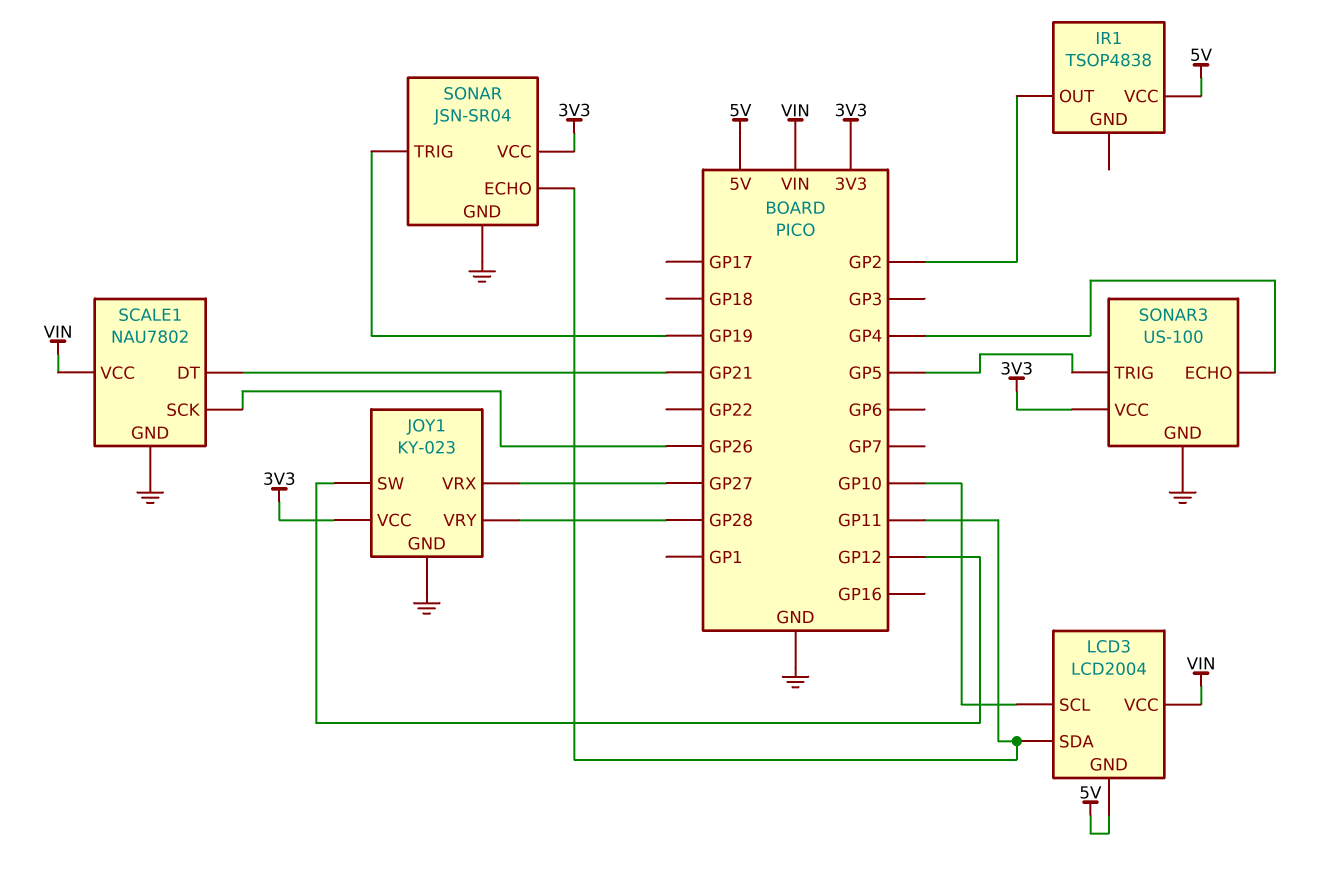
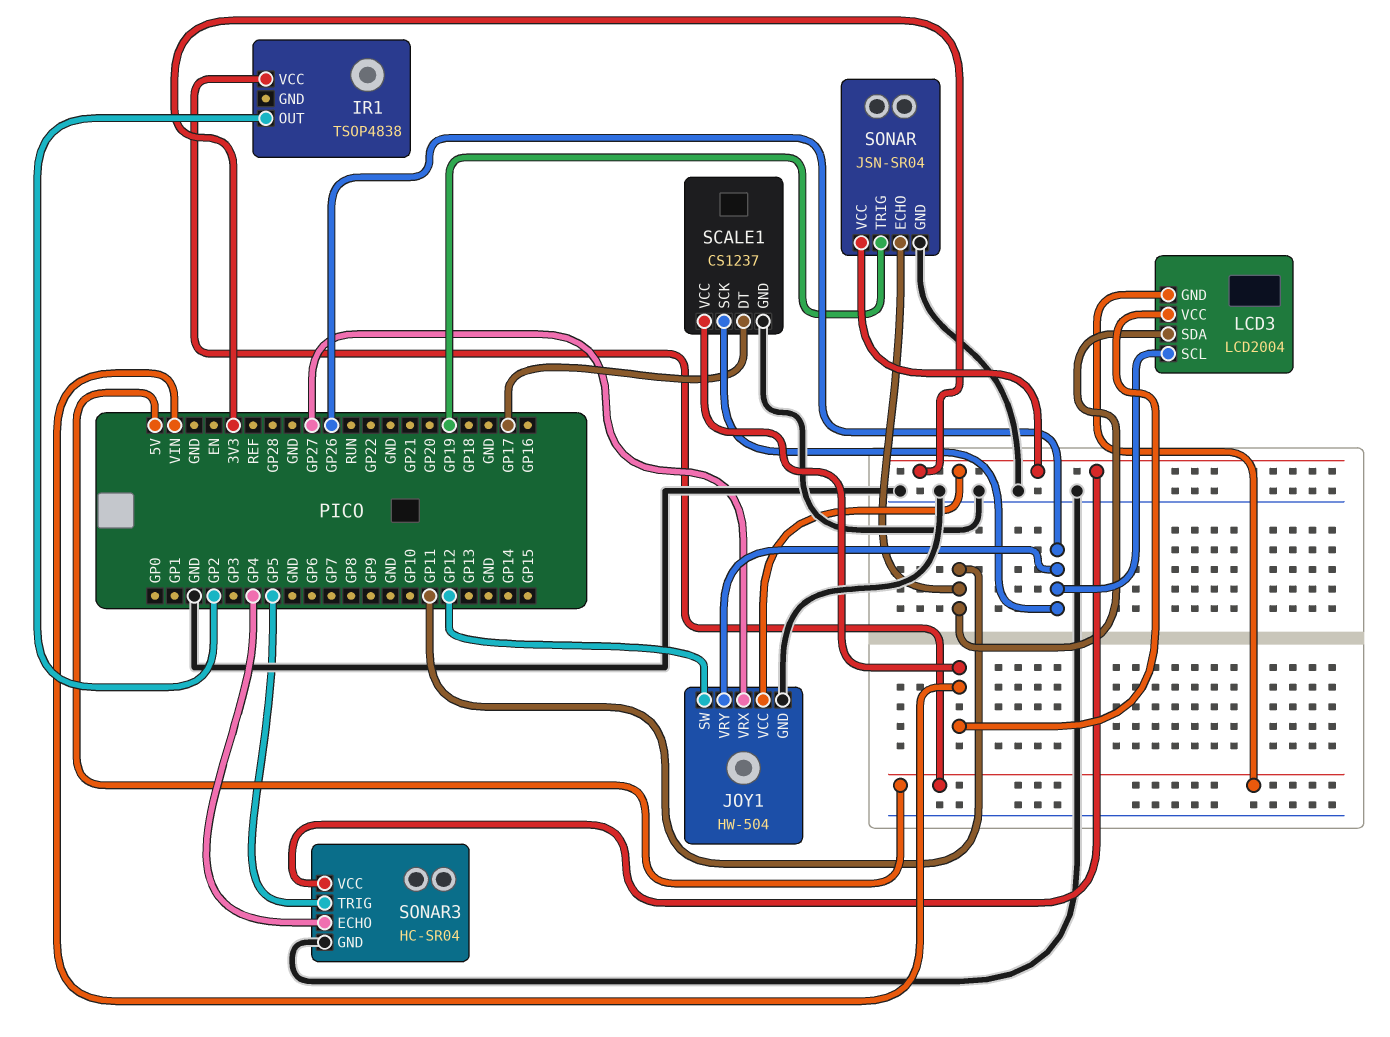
JOY1: KY-023 -> HW-504
JOY1 pin VRY: GP28 -> GP26
LCD3 pin SCL: GP10 -> GP26
SCALE1: NAU7802 -> CS1237
SCALE1 pin DT: GP21 -> GP17
SONAR3: US-100 -> HC-SR04

